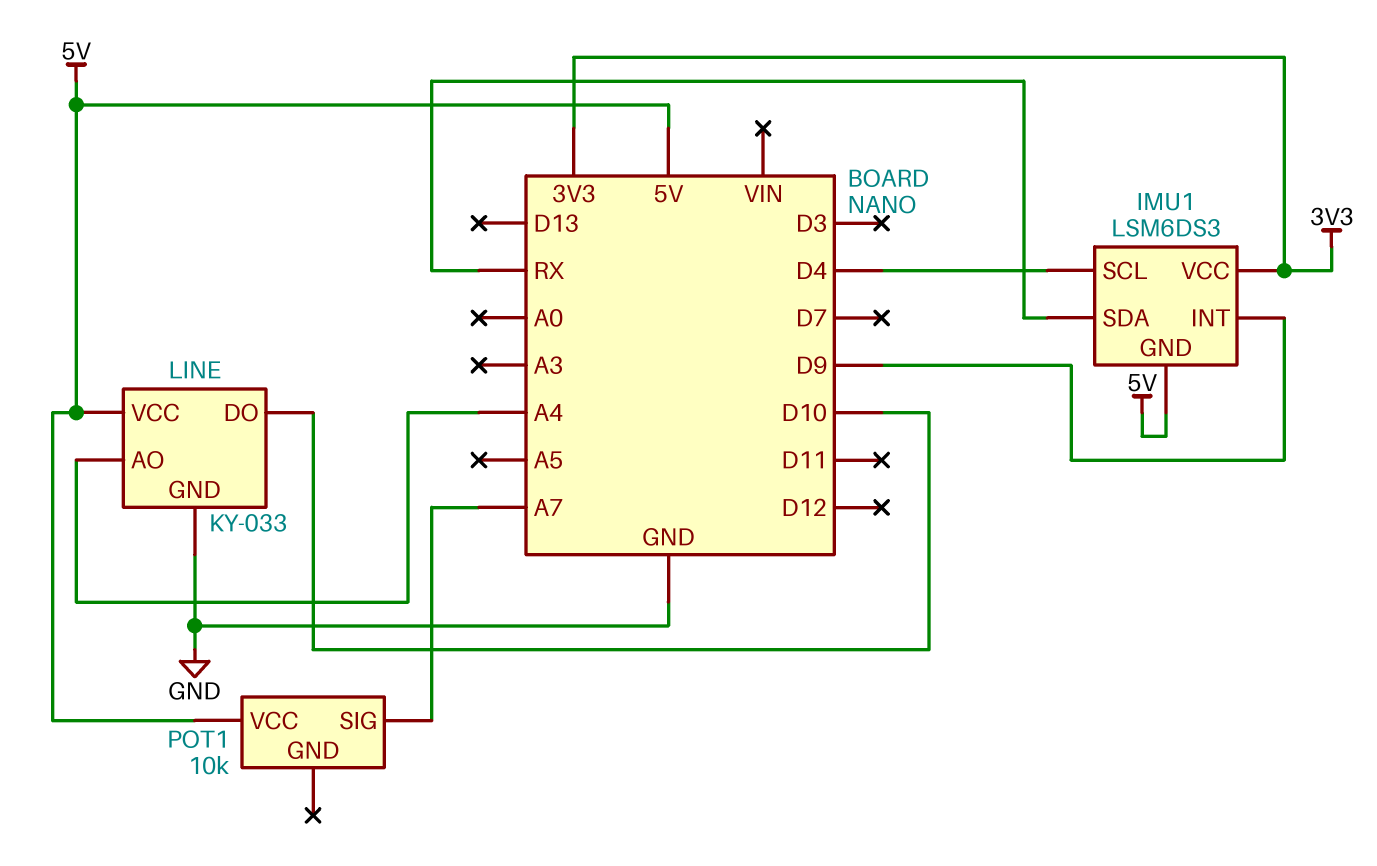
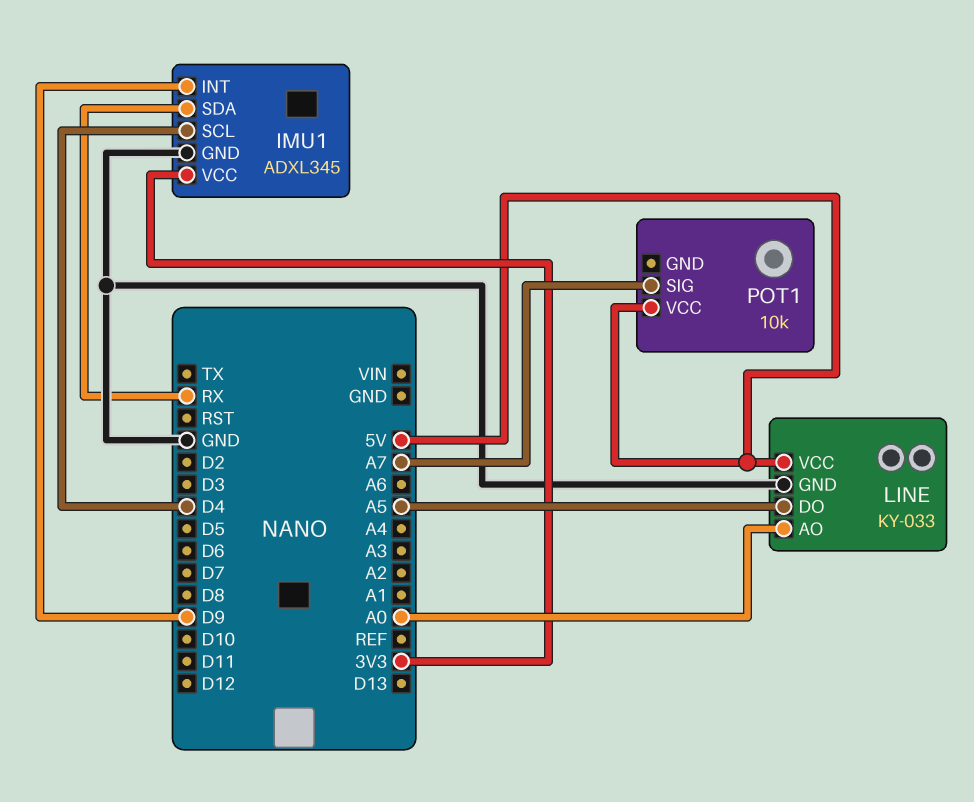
IMU1: LSM6DS3 -> ADXL345
IMU1 pin GND: 5V -> GND
LINE pin AO: A4 -> A0
LINE pin DO: D10 -> A5

